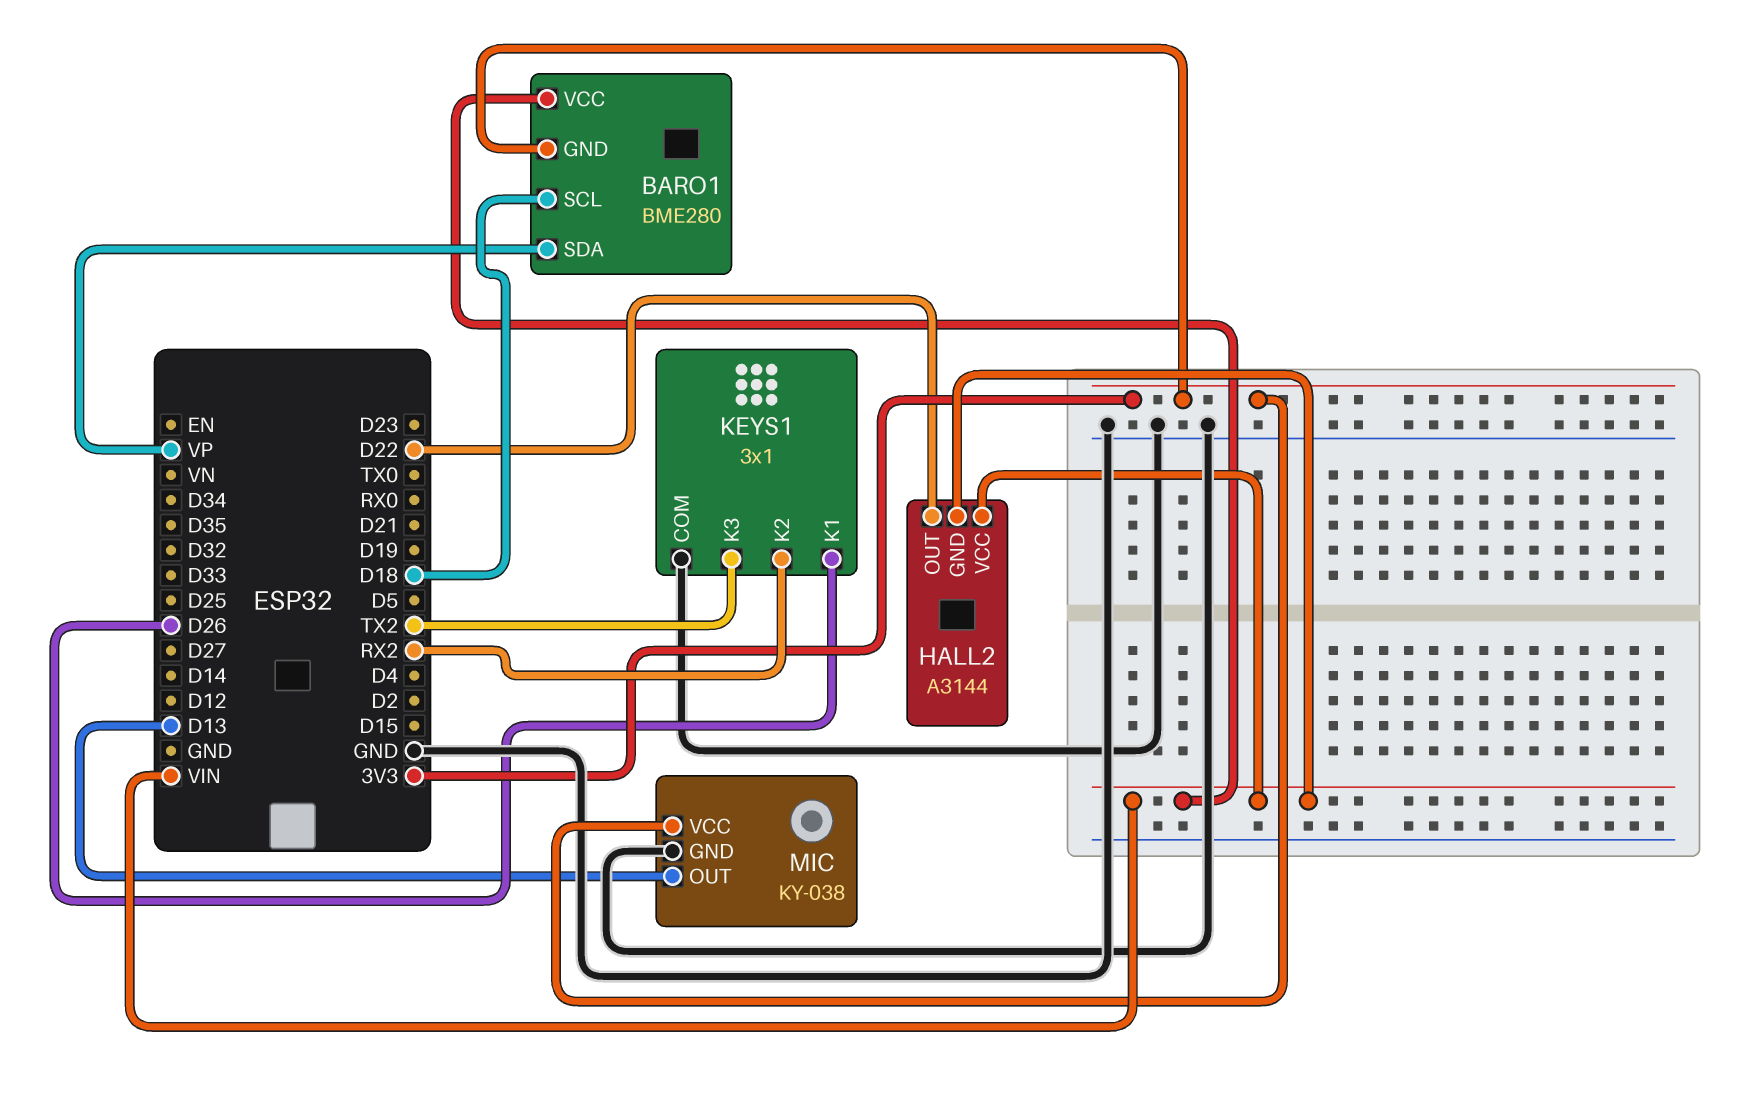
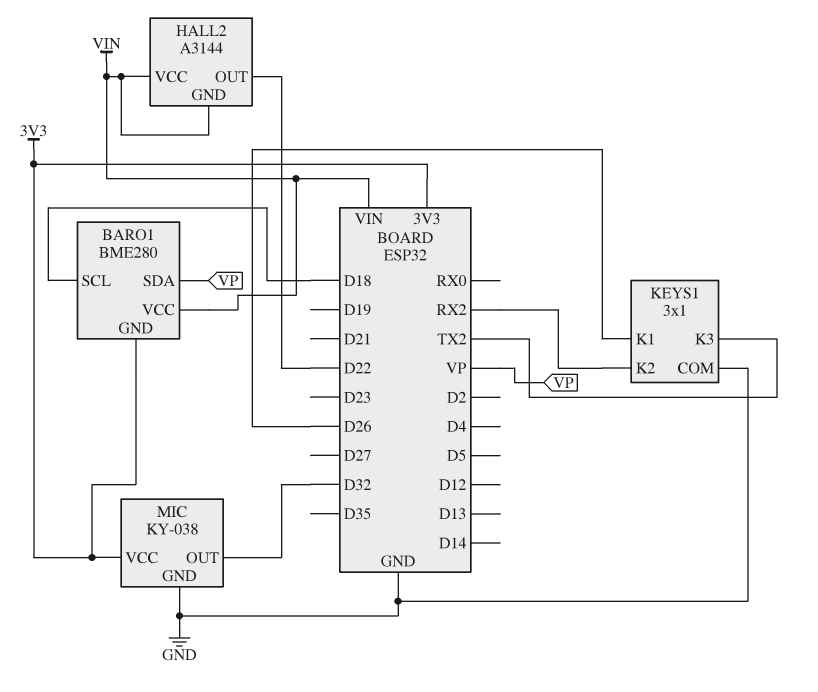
MIC pin OUT: D13 -> D32

